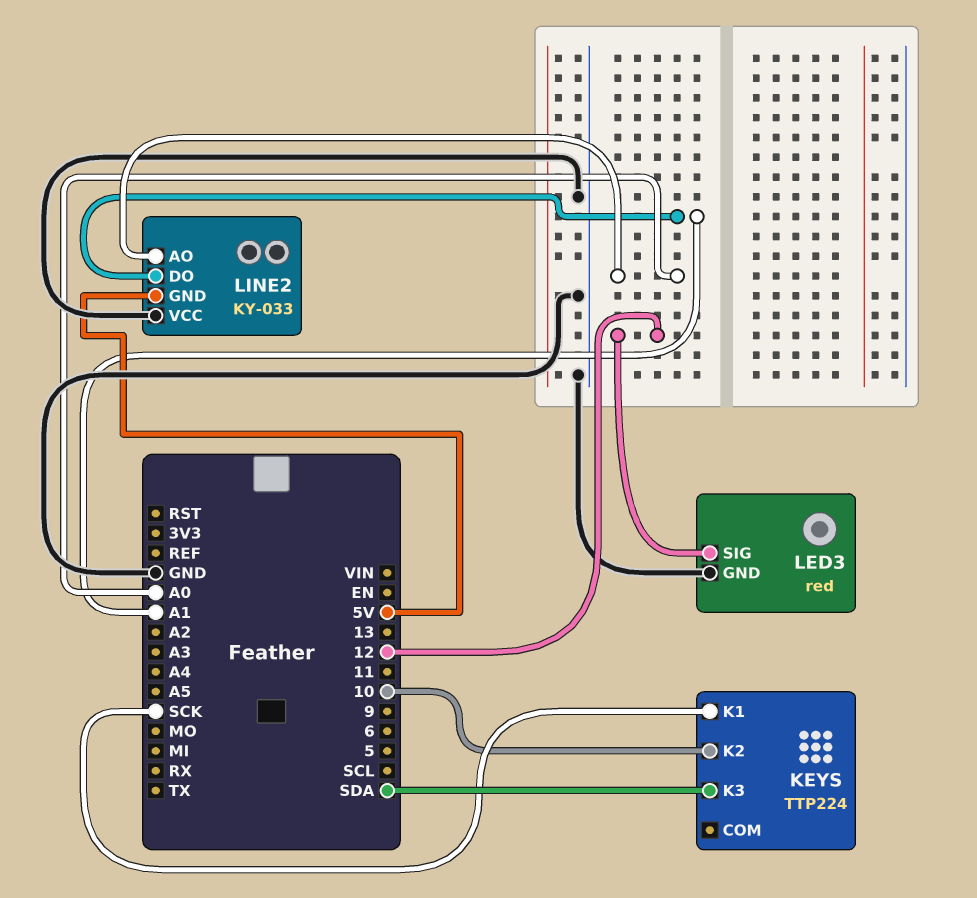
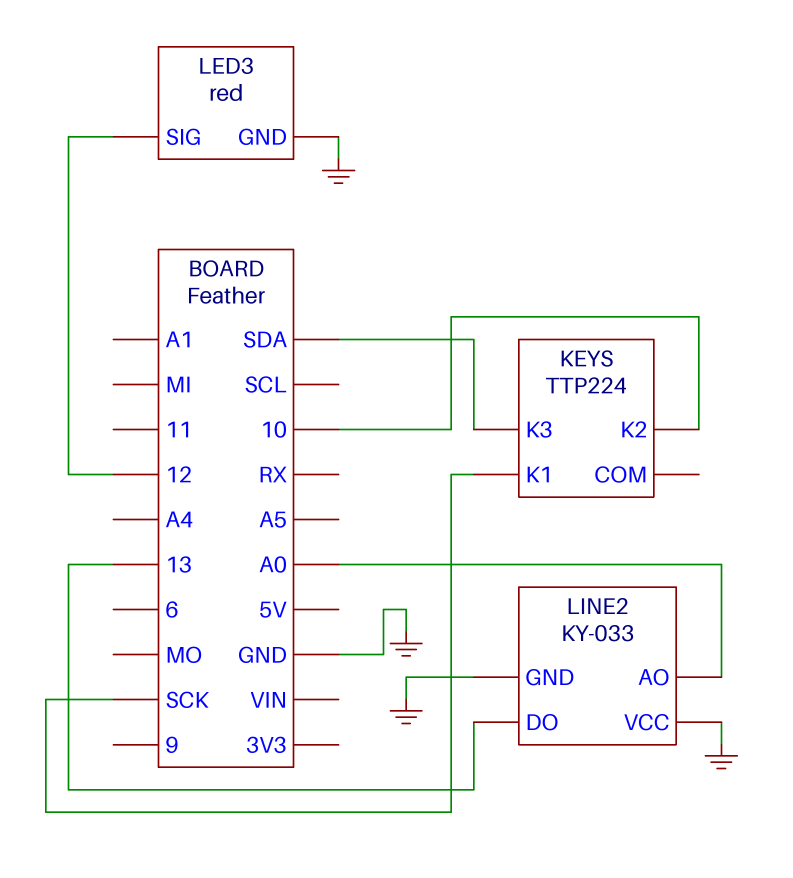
LINE2 pin DO: A1 -> 13
LINE2 pin GND: 5V -> GND

